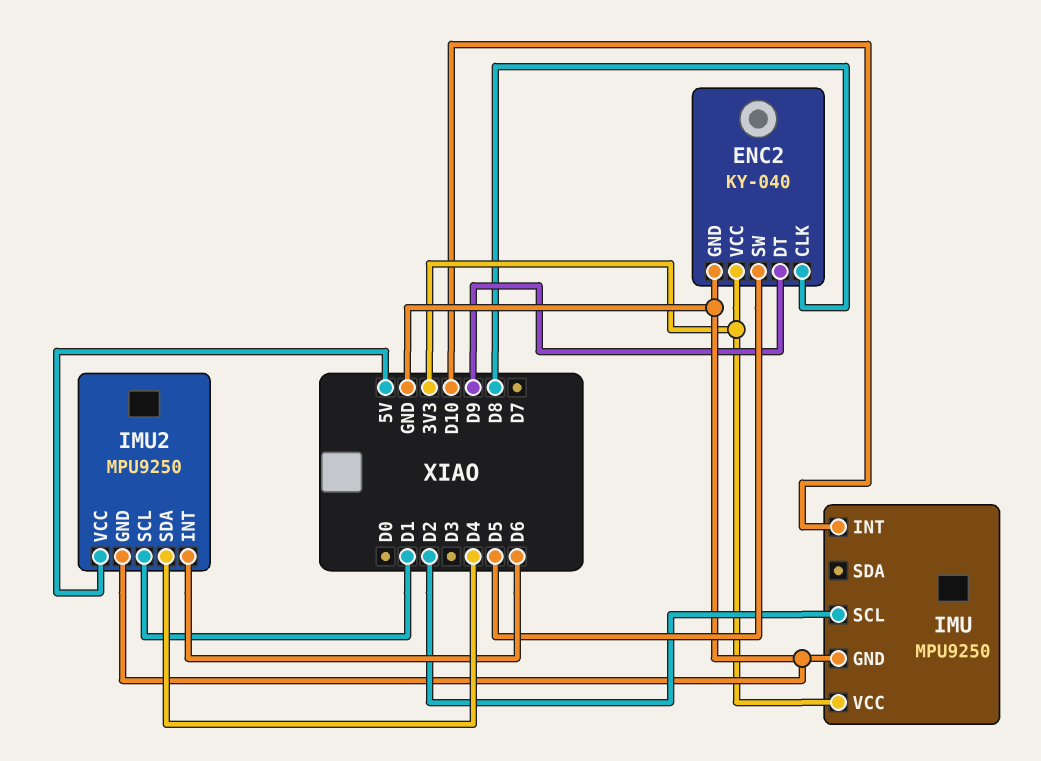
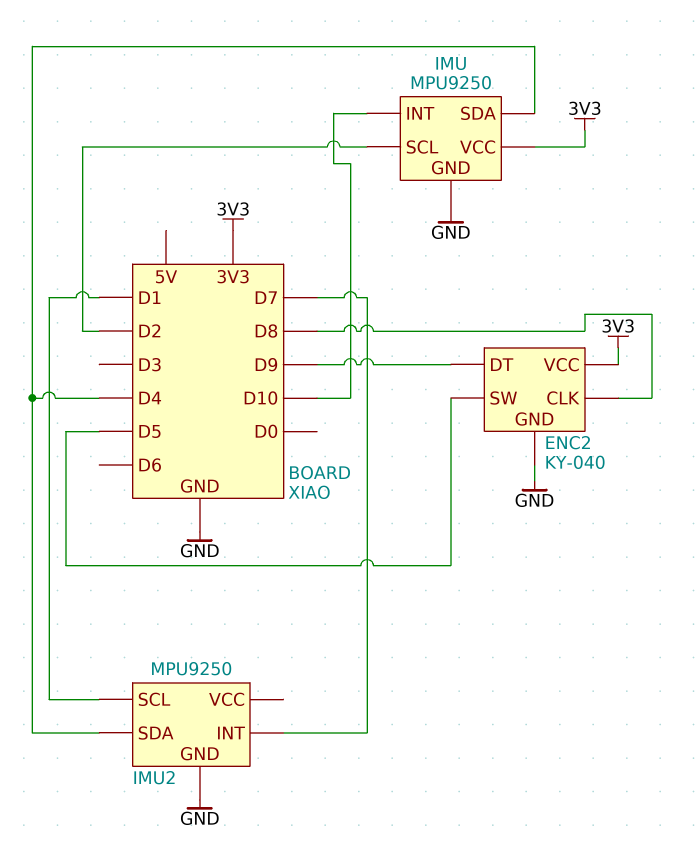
IMU pin SDA: none -> D4
IMU2 pin INT: D6 -> D7
IMU2 pin VCC: 5V -> none

